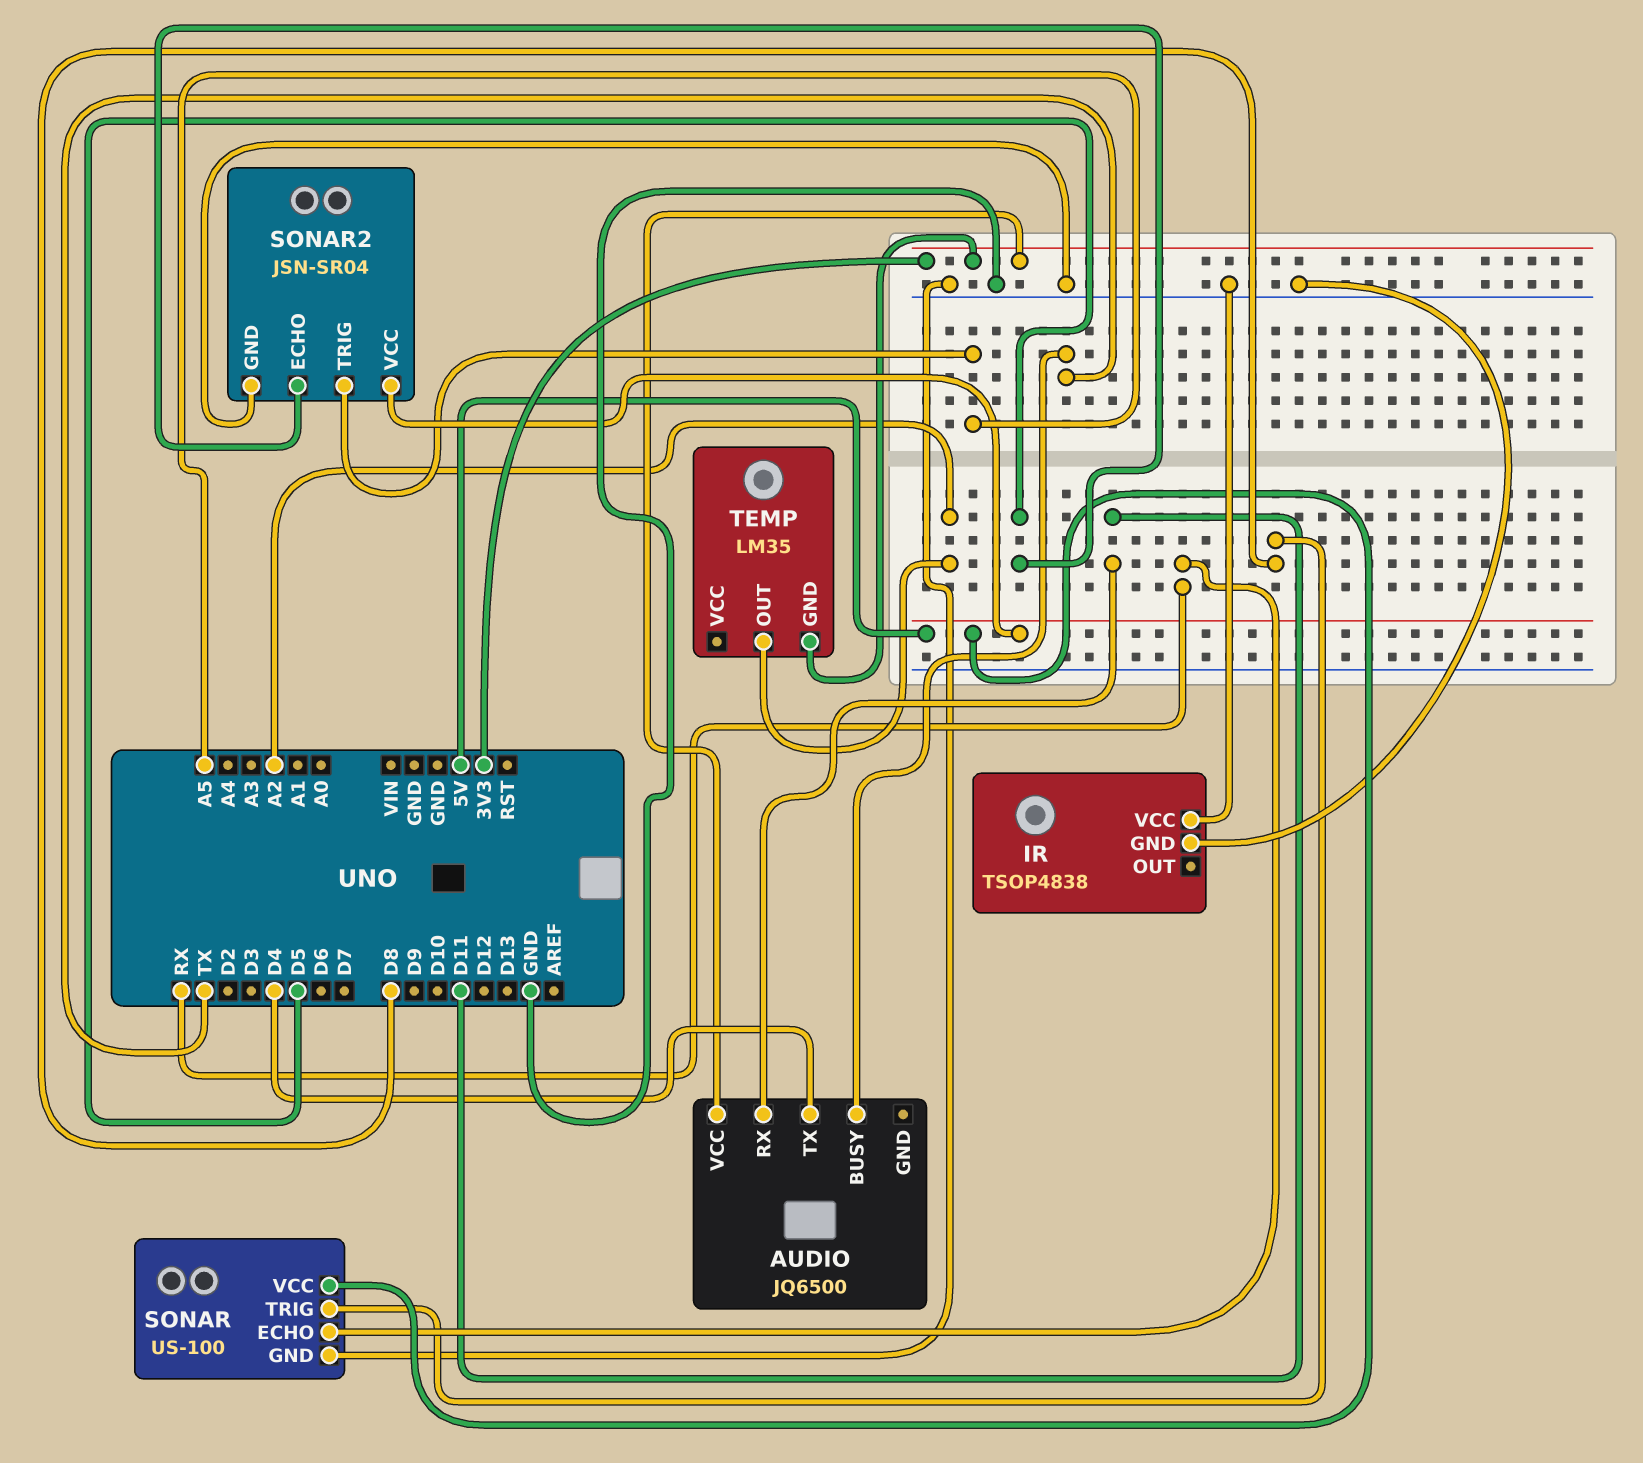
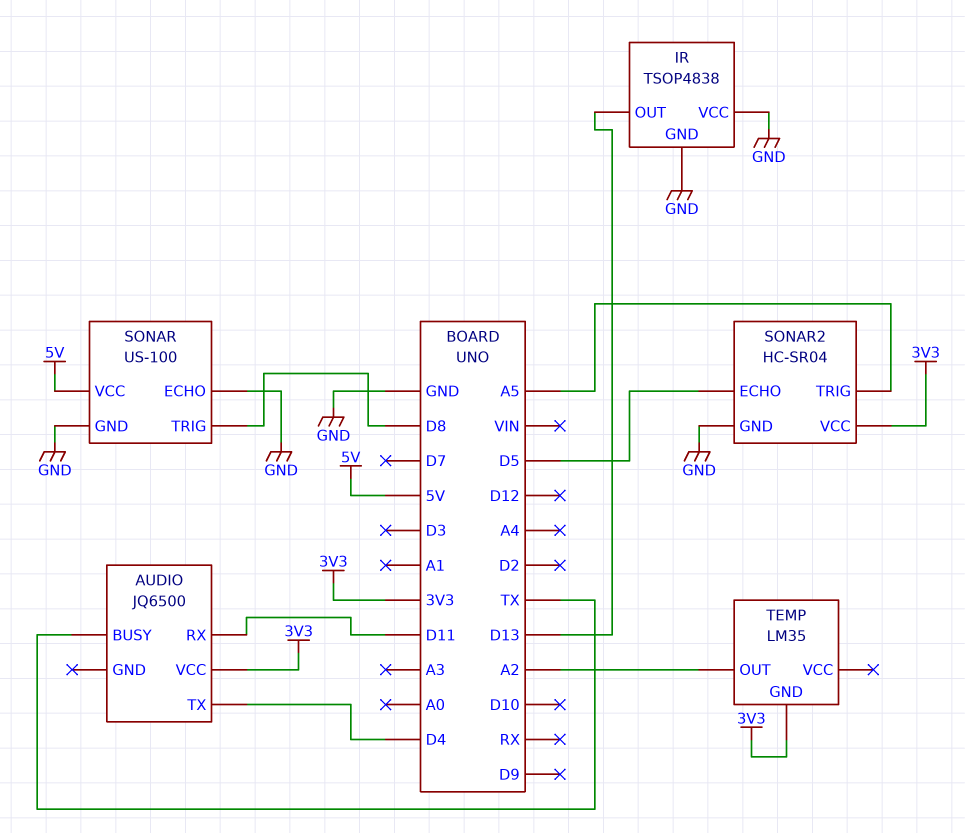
IR pin OUT: none -> D13
SONAR pin ECHO: RX -> GND
SONAR2: JSN-SR04 -> HC-SR04
SONAR2 pin VCC: 5V -> 3V3

